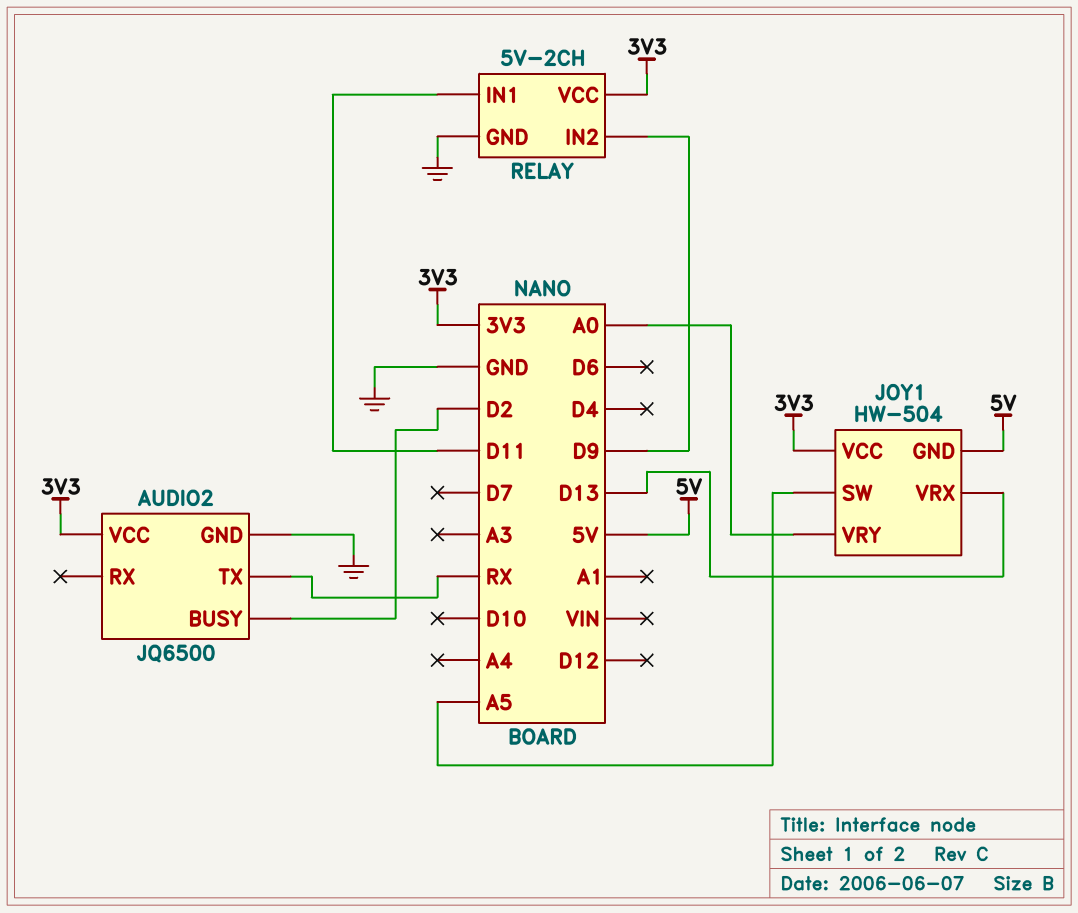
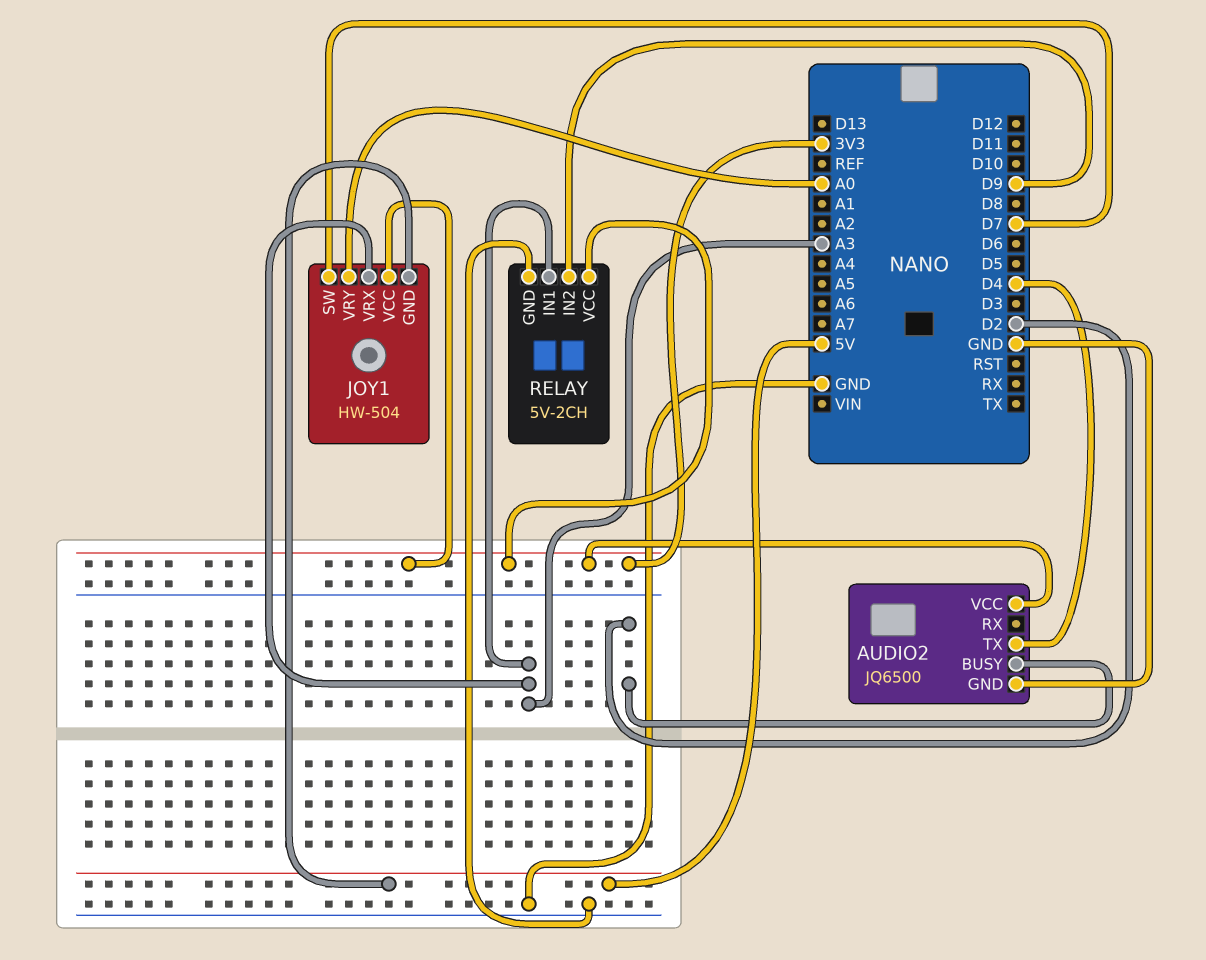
AUDIO2 pin TX: RX -> D4
JOY1 pin SW: A5 -> D7
JOY1 pin VRX: D13 -> A3
RELAY pin IN1: D11 -> A3

